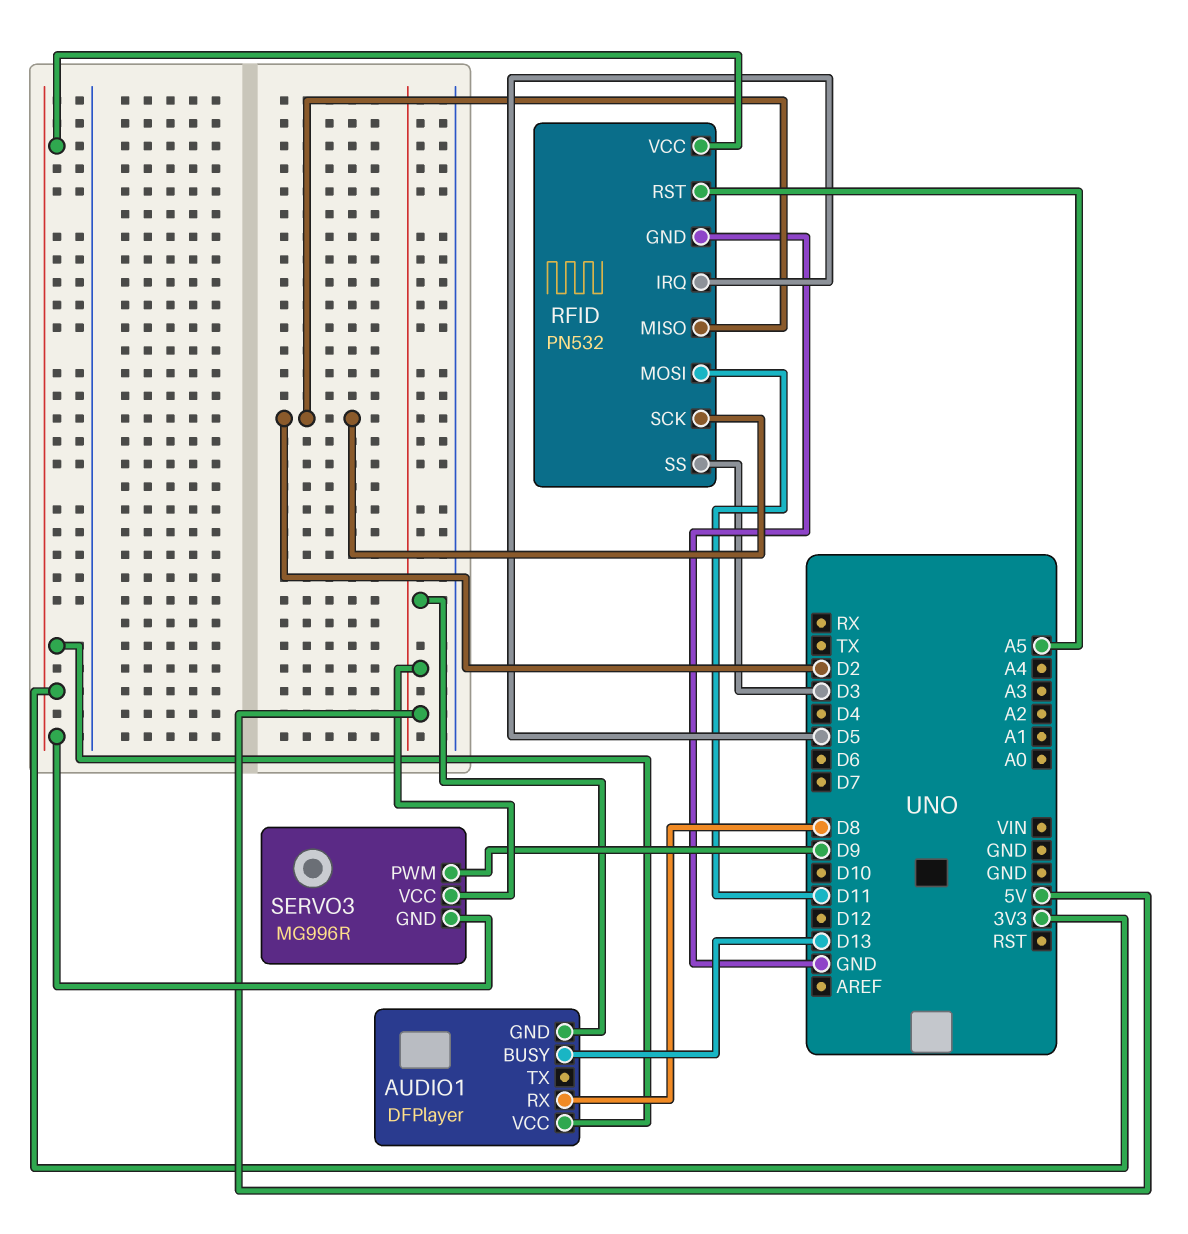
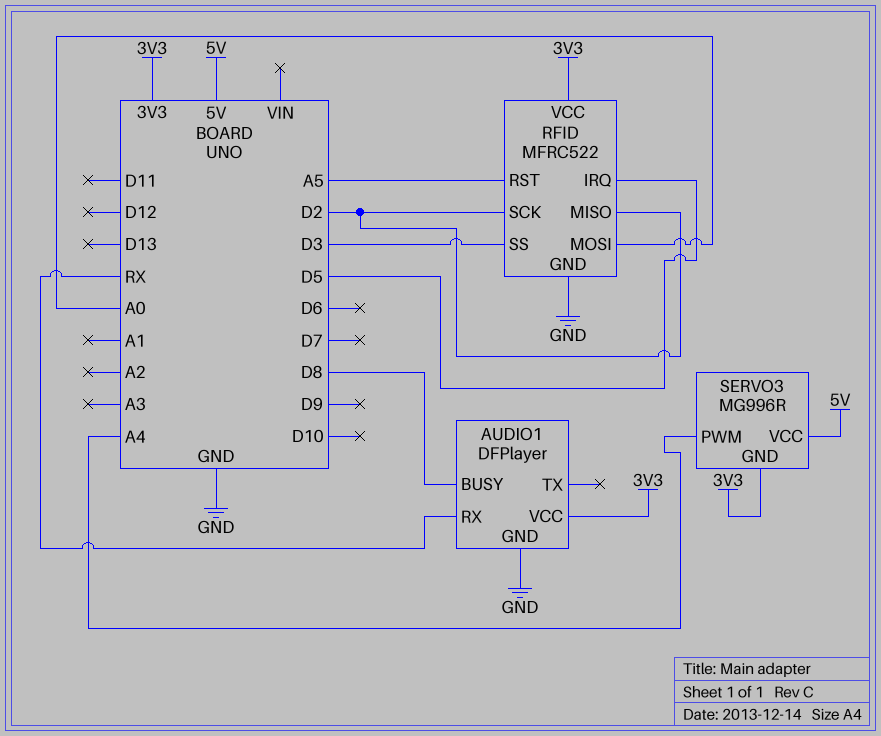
AUDIO1 pin BUSY: D13 -> D8
AUDIO1 pin GND: 5V -> GND
AUDIO1 pin RX: D8 -> RX
RFID: PN532 -> MFRC522
RFID pin MOSI: D11 -> A0
SERVO3 pin PWM: D9 -> A4

